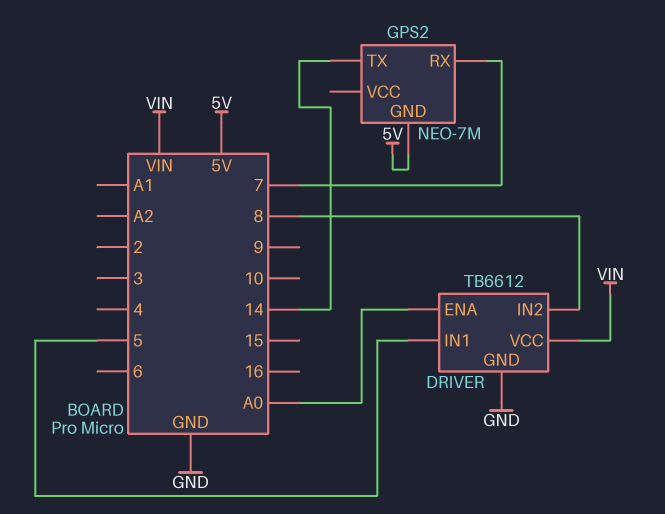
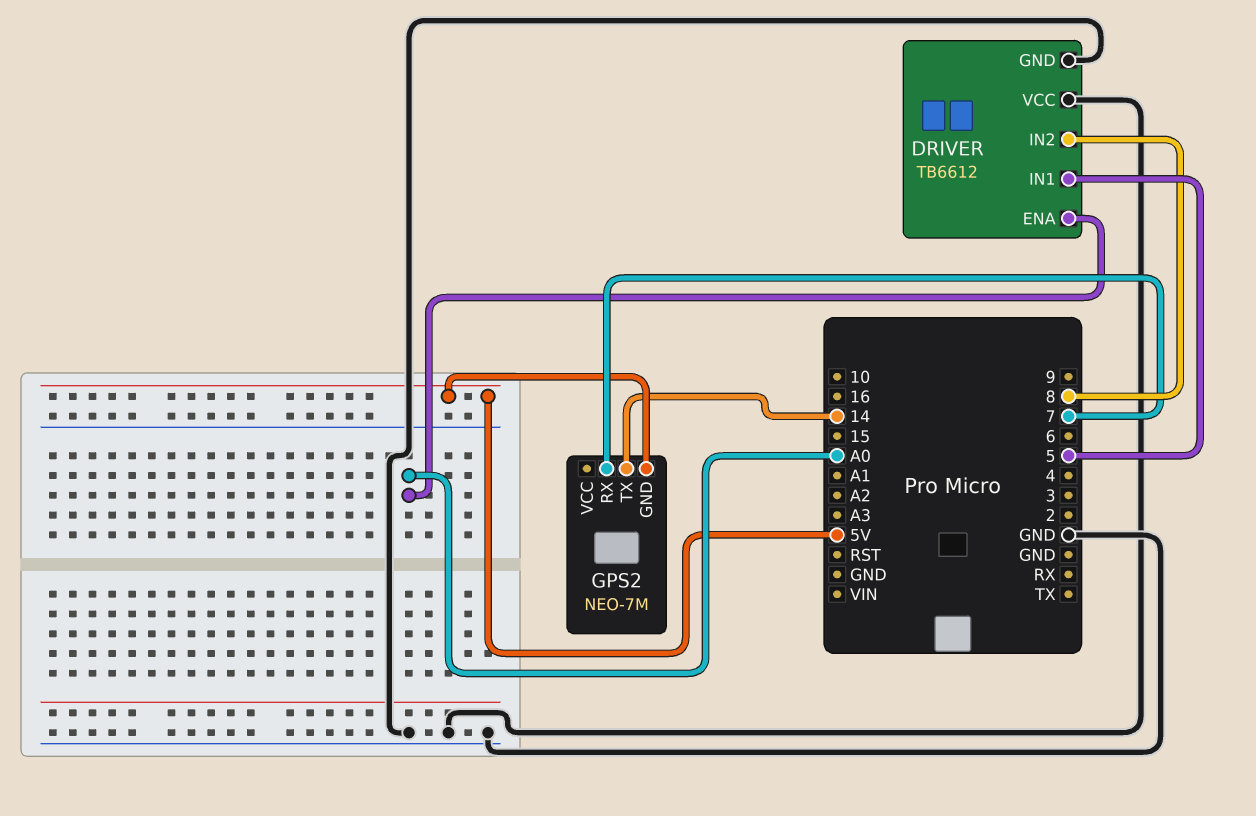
DRIVER pin VCC: VIN -> GND

